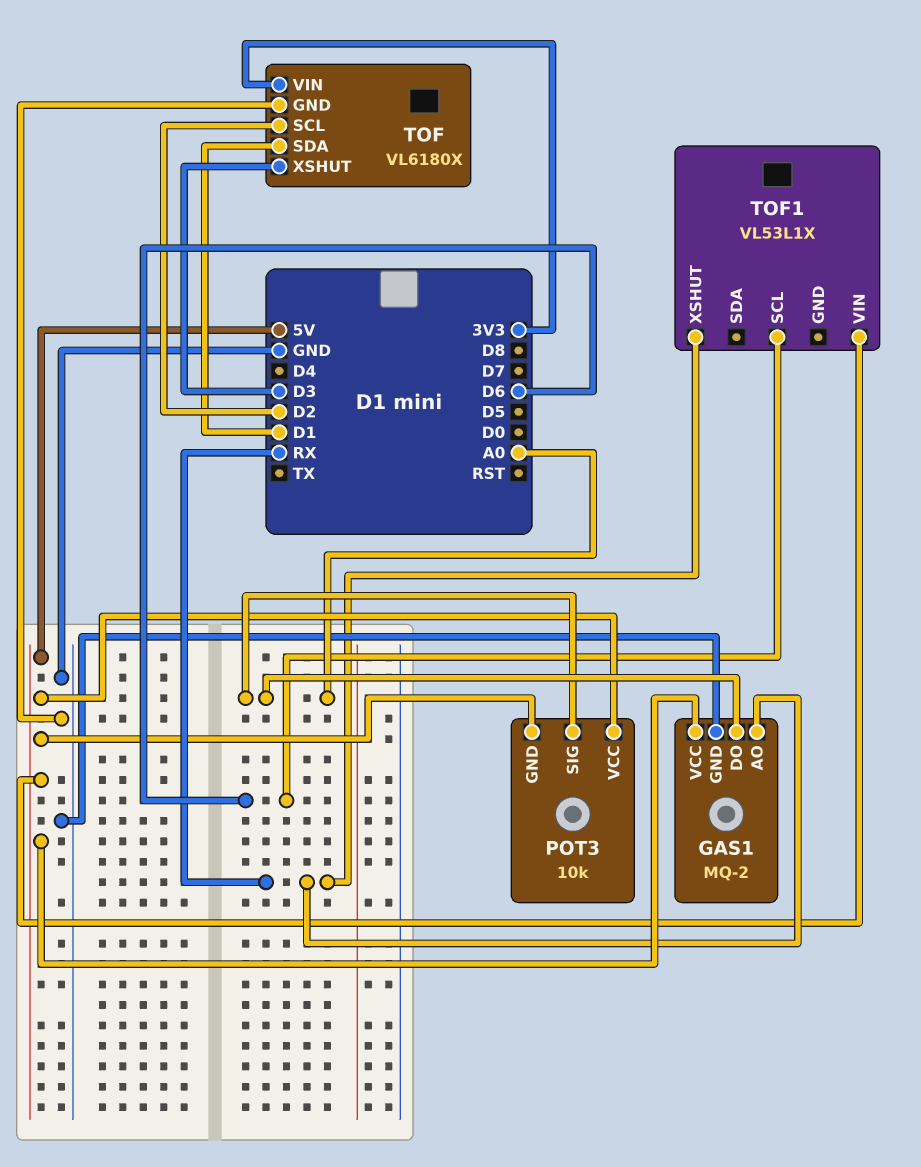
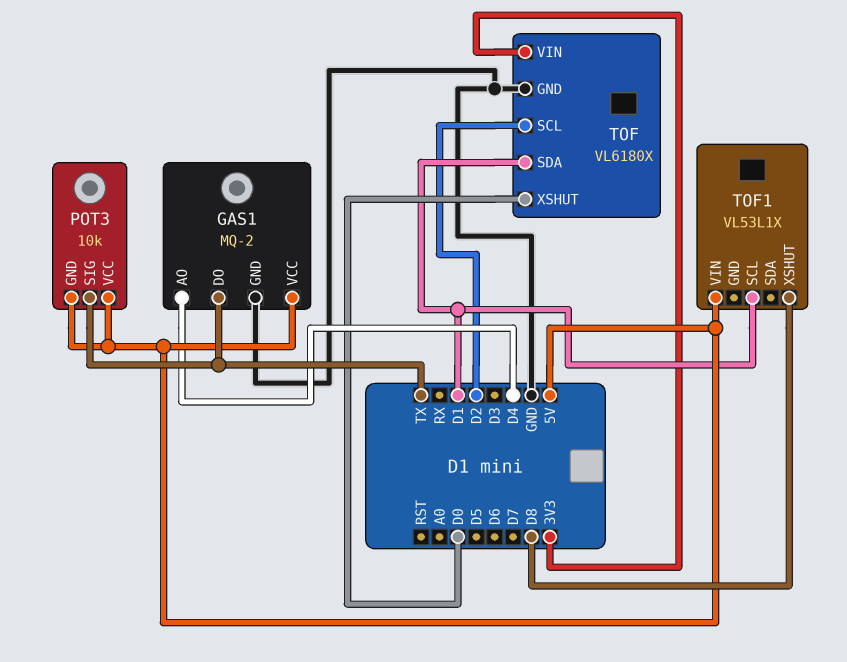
GAS1 pin AO: RX -> D4
GAS1 pin DO: A0 -> TX
POT3 pin SIG: A0 -> TX
TOF pin XSHUT: D3 -> D0
TOF1 pin SCL: D6 -> D1
TOF1 pin XSHUT: RX -> D8

